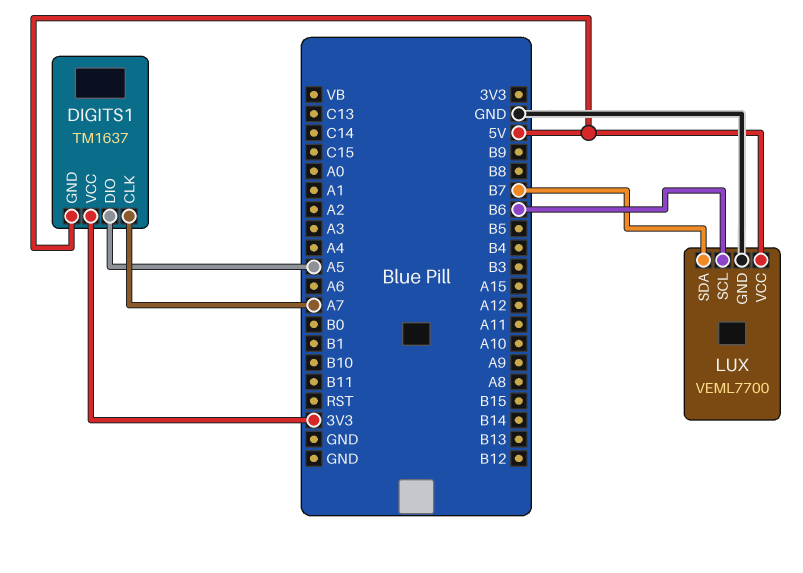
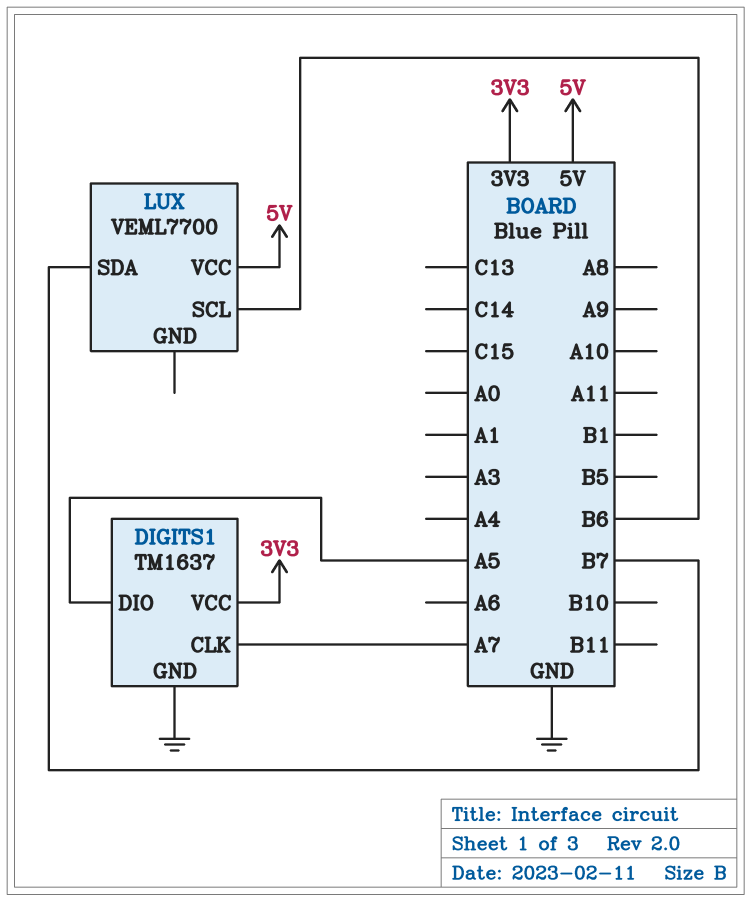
DIGITS1 pin GND: 5V -> GND
LUX pin GND: GND -> none

